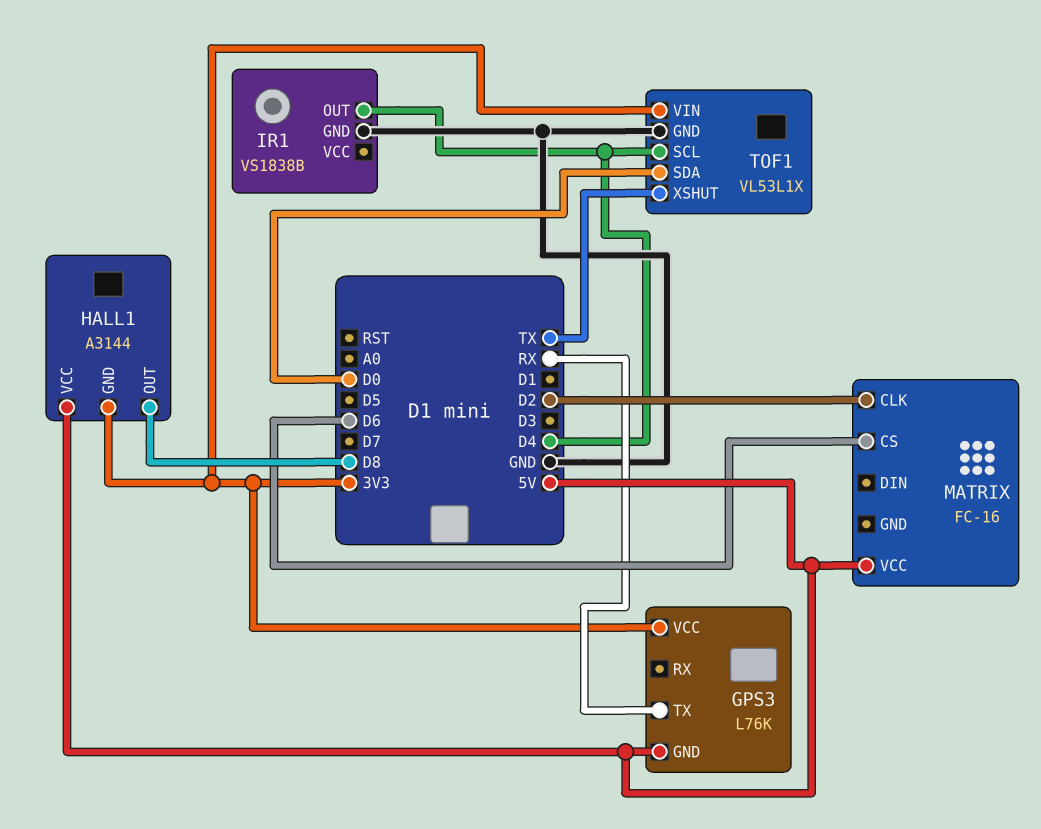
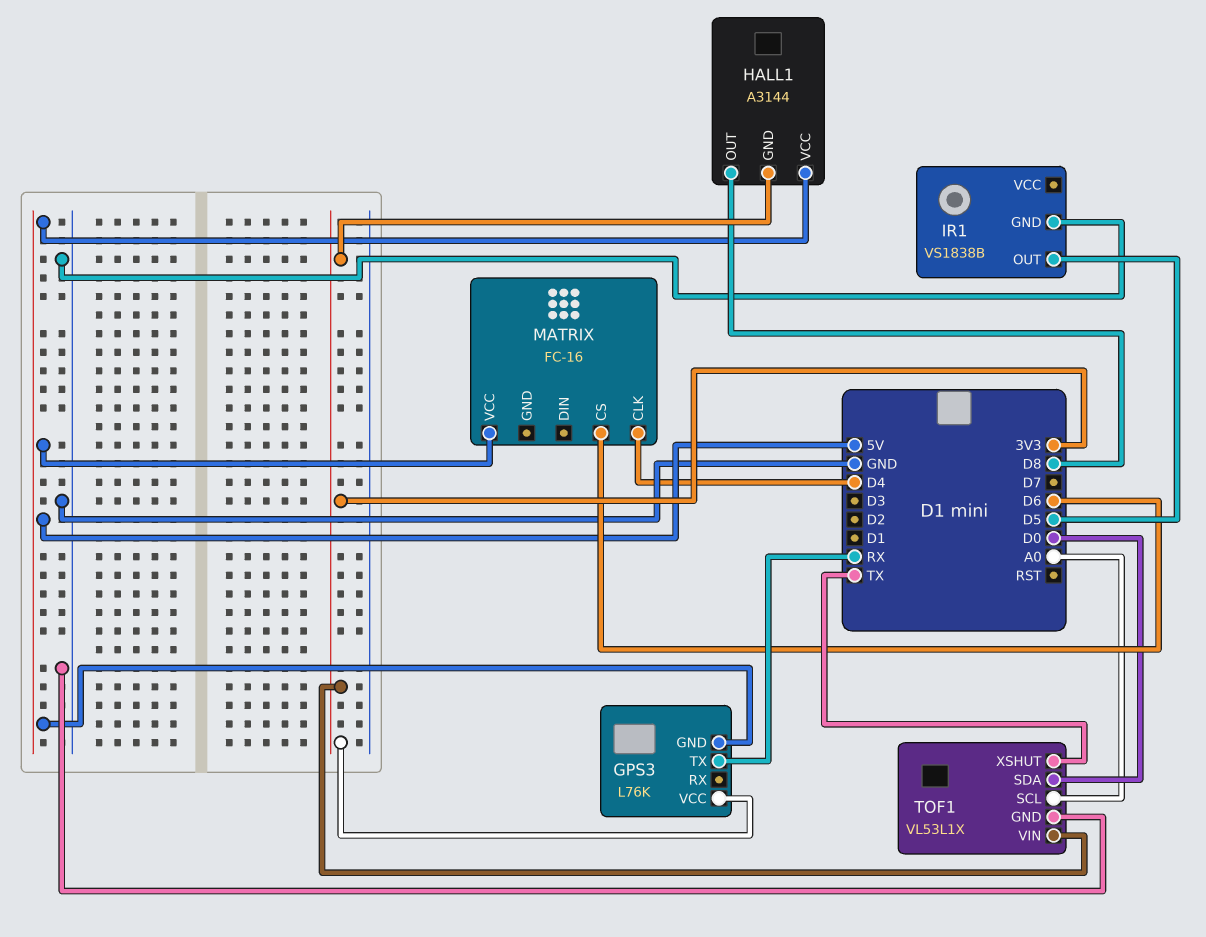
IR1 pin OUT: D4 -> D5
MATRIX pin CLK: D2 -> D4
TOF1 pin SCL: D4 -> A0

